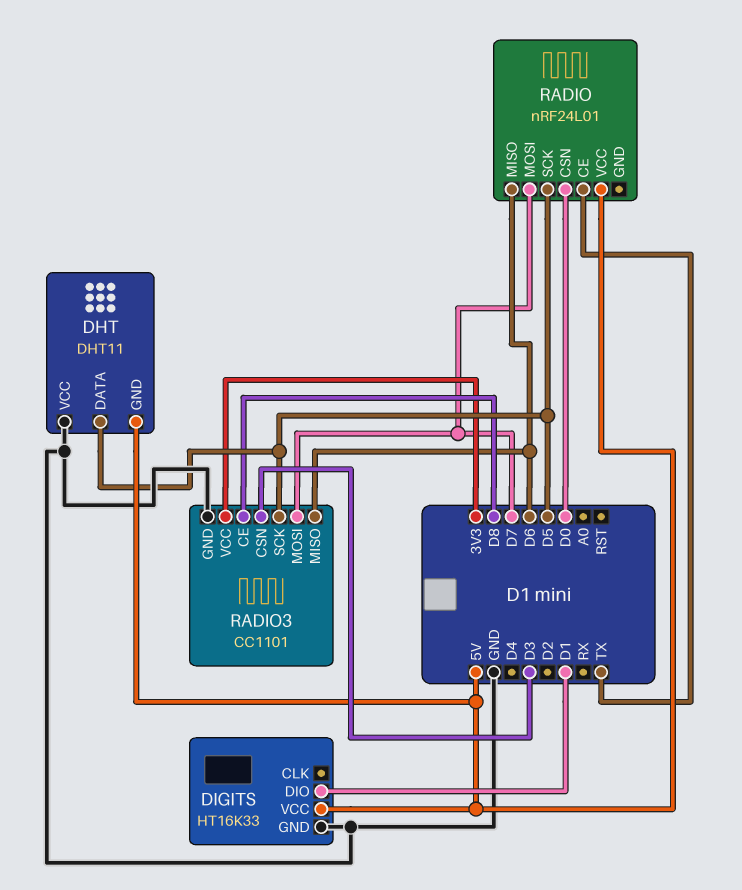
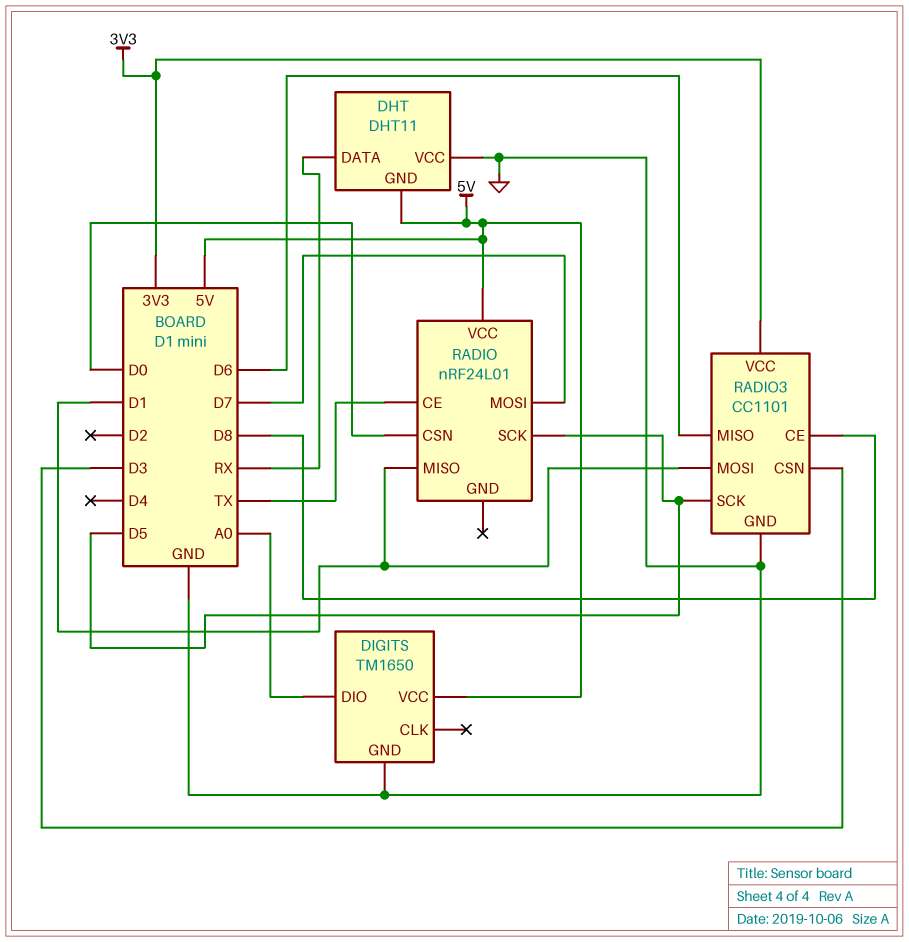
DHT pin DATA: D5 -> RX
DIGITS: HT16K33 -> TM1650
DIGITS pin DIO: D1 -> A0
RADIO pin MISO: D6 -> D1
RADIO3 pin MOSI: D7 -> D1

